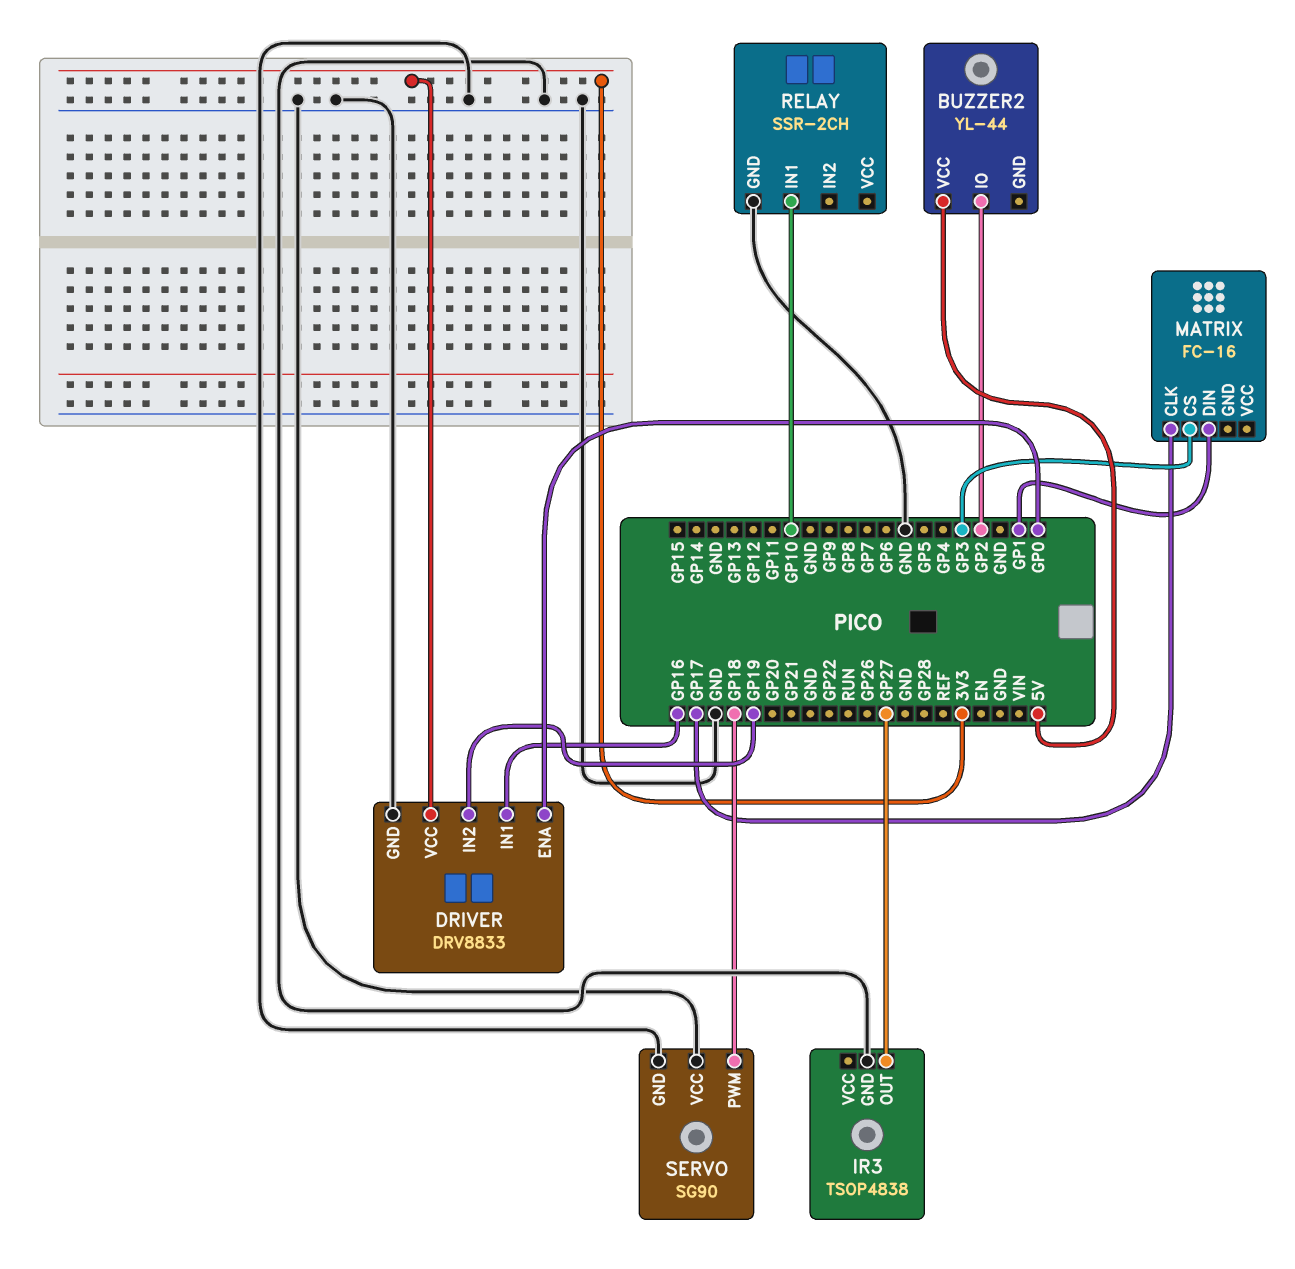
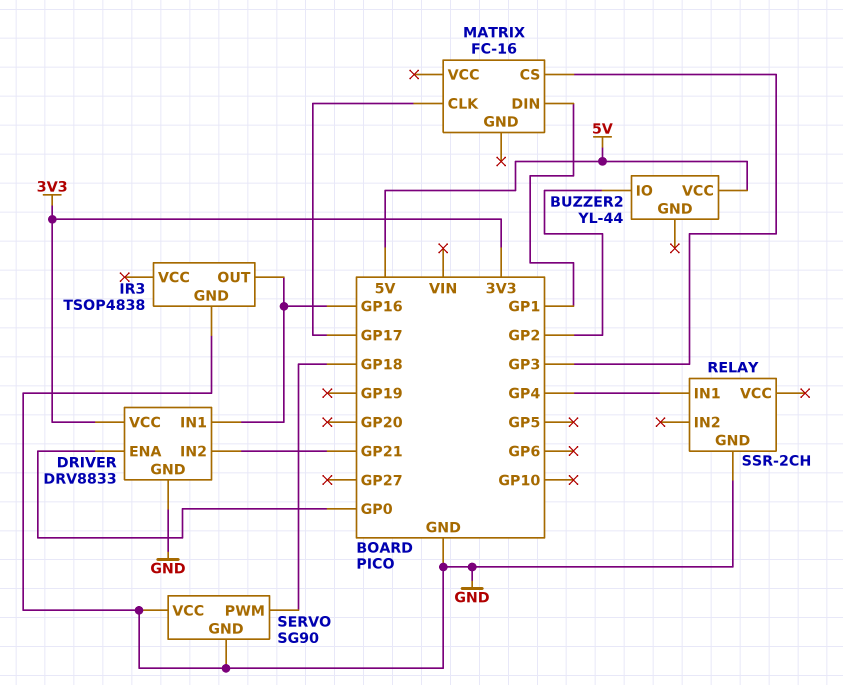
DRIVER pin IN2: GP19 -> GP21
IR3 pin OUT: GP27 -> GP16
RELAY pin IN1: GP10 -> GP4

